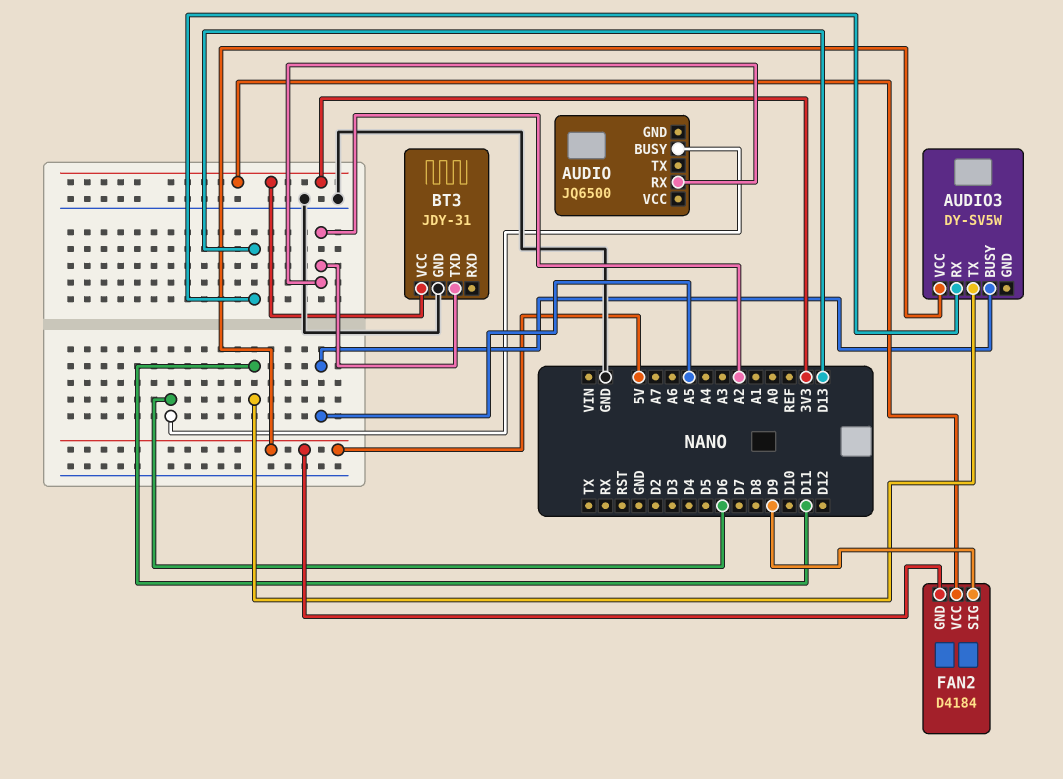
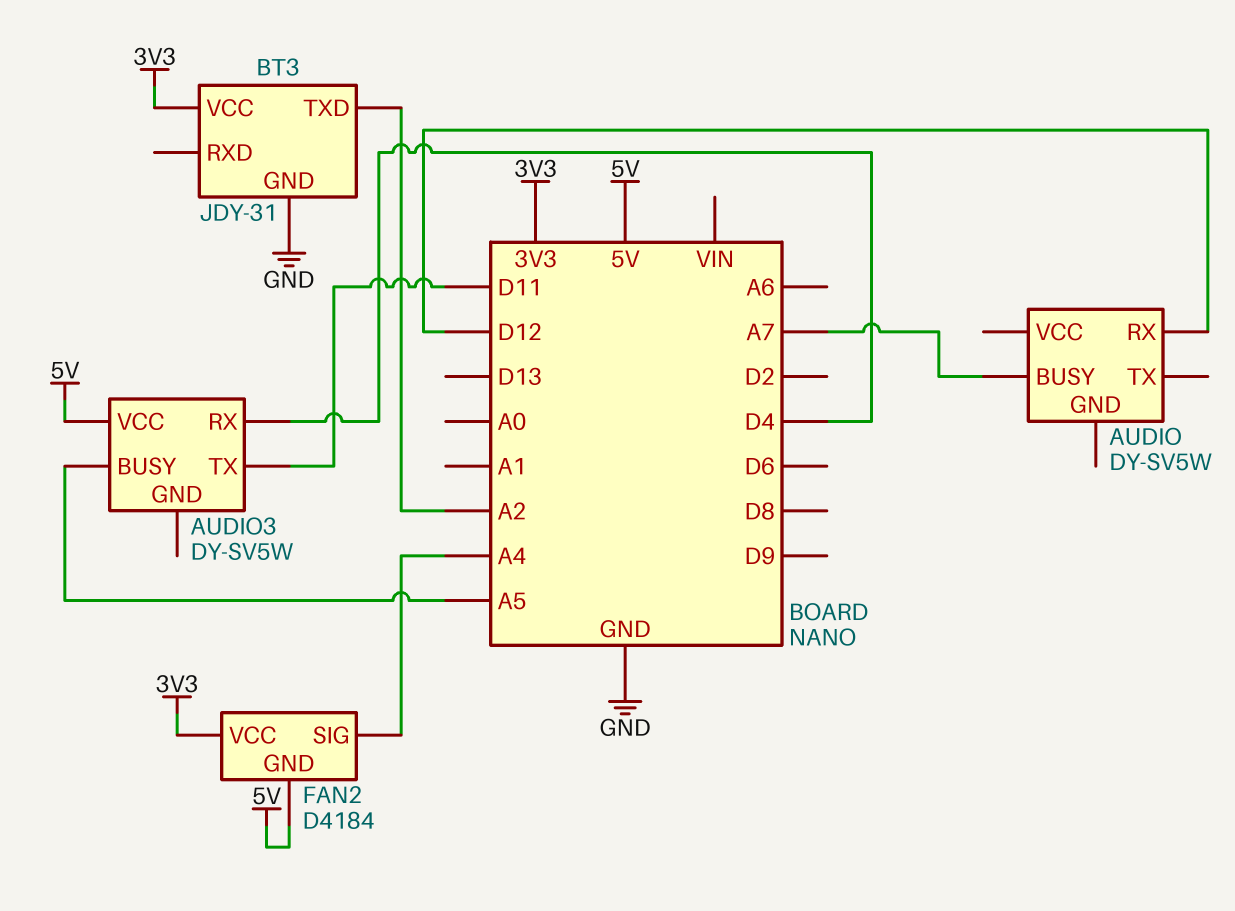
AUDIO: JQ6500 -> DY-SV5W
AUDIO pin BUSY: D6 -> A7
AUDIO pin RX: A2 -> D12
AUDIO3 pin RX: D13 -> D4
FAN2 pin SIG: D9 -> A4

